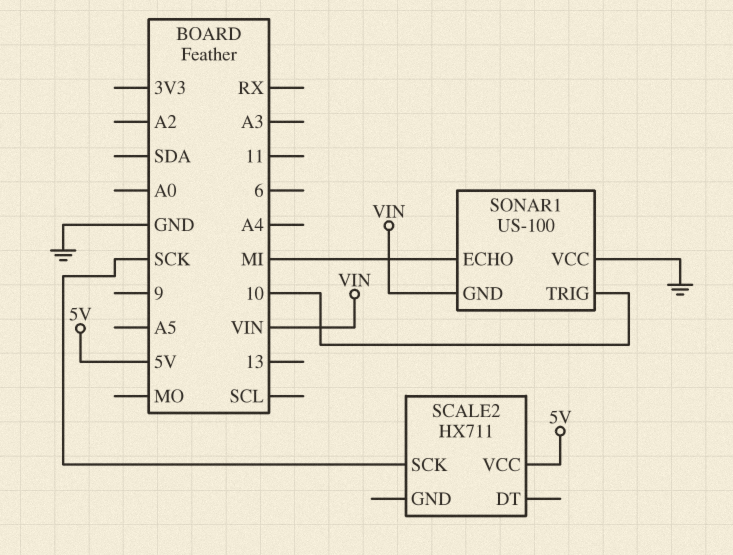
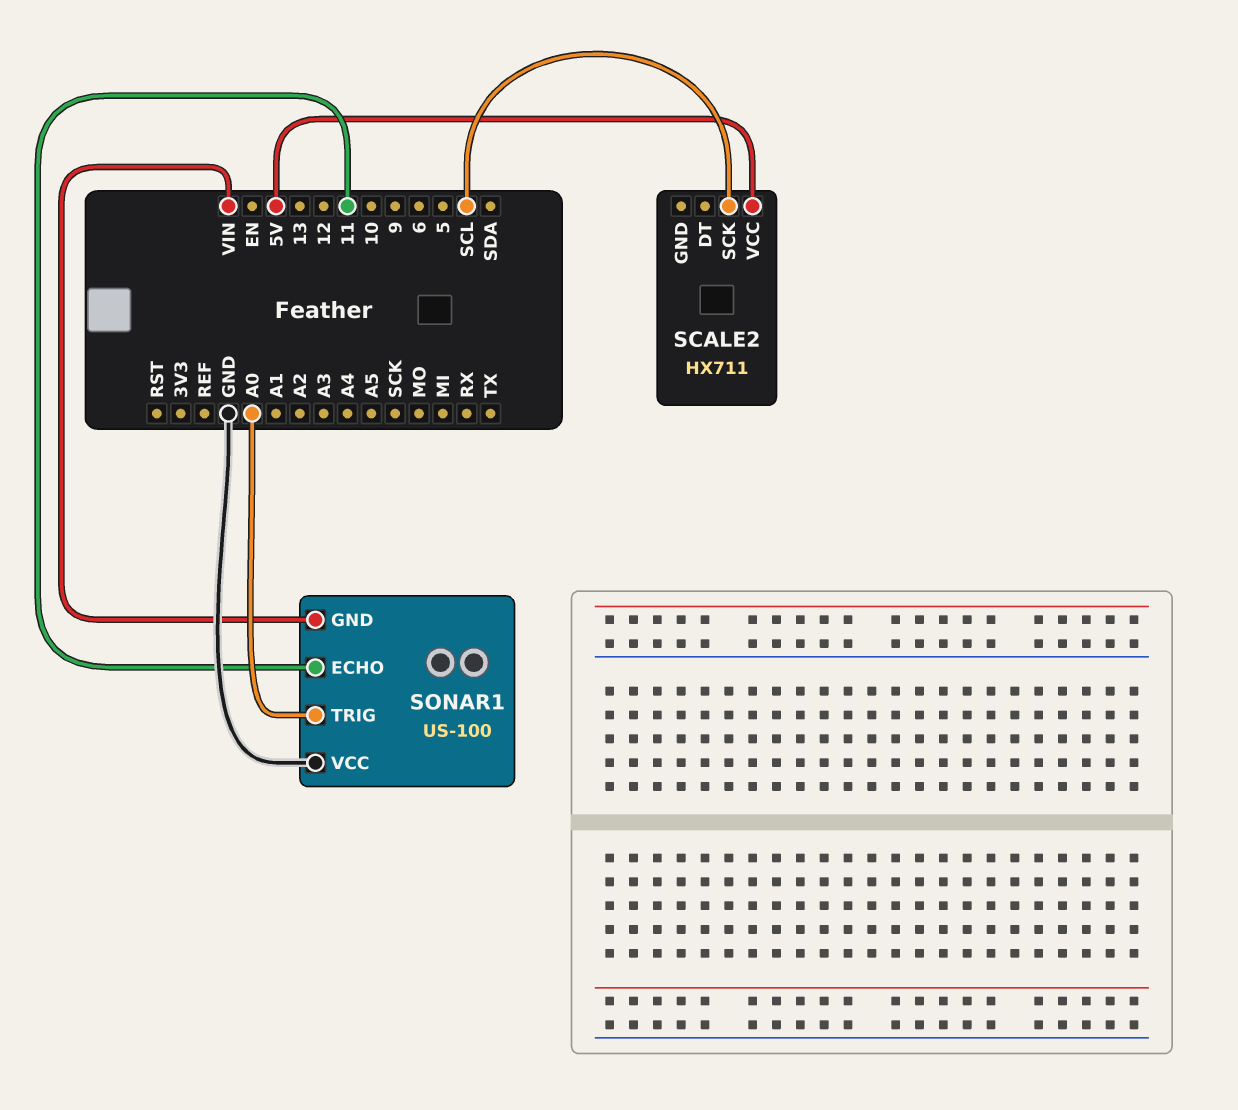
SCALE2 pin SCK: SCK -> SCL
SONAR1 pin ECHO: MI -> 11
SONAR1 pin TRIG: 10 -> A0

